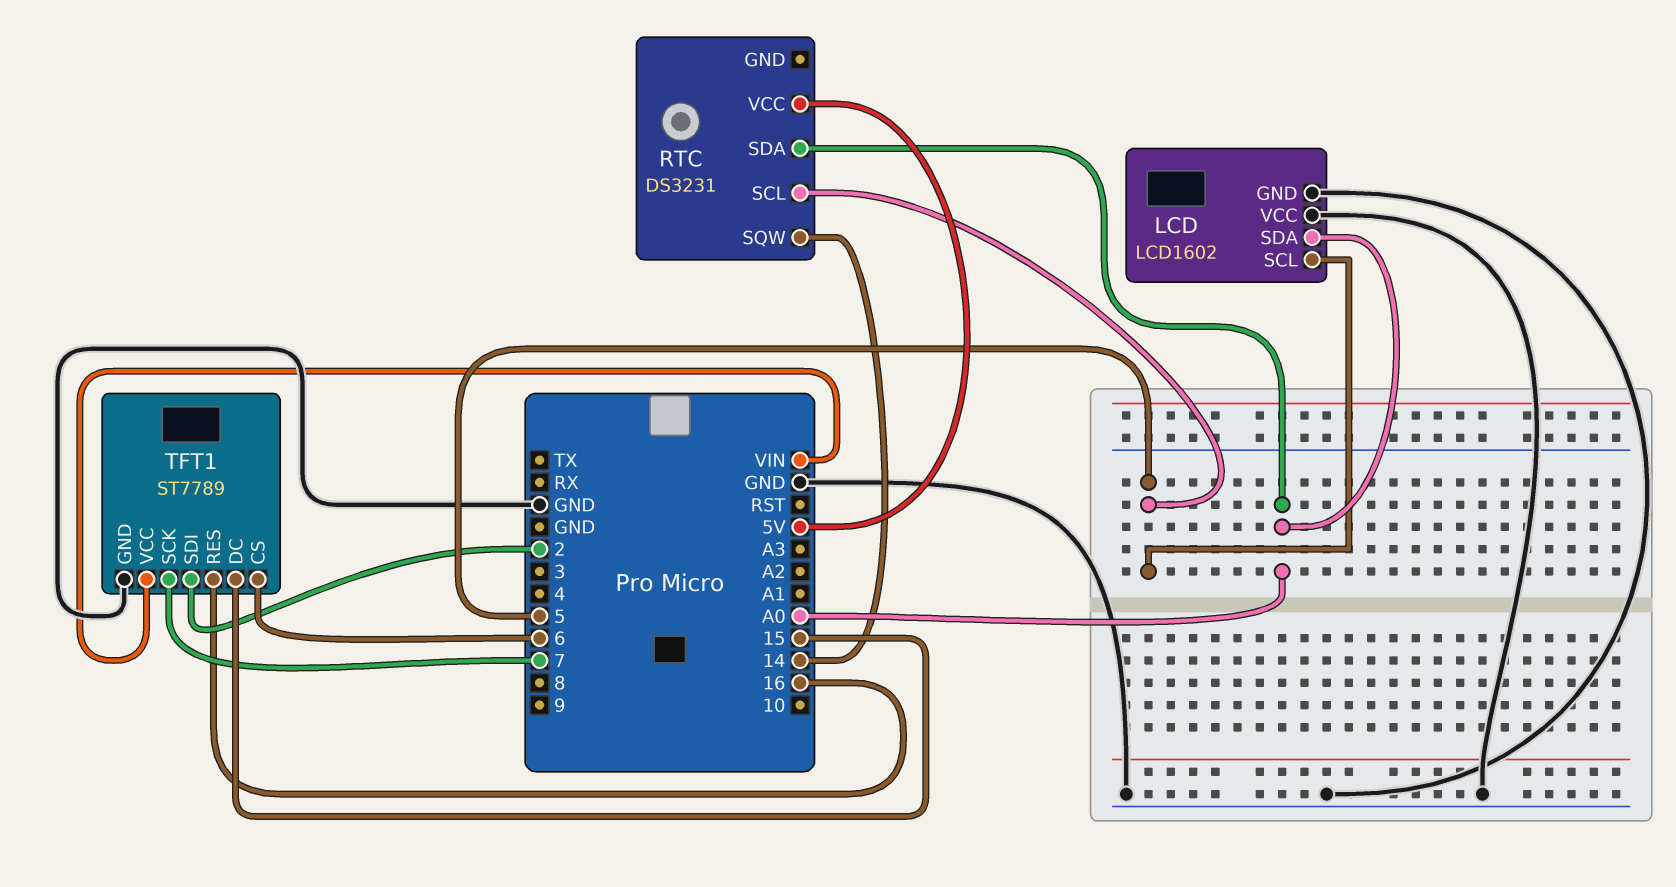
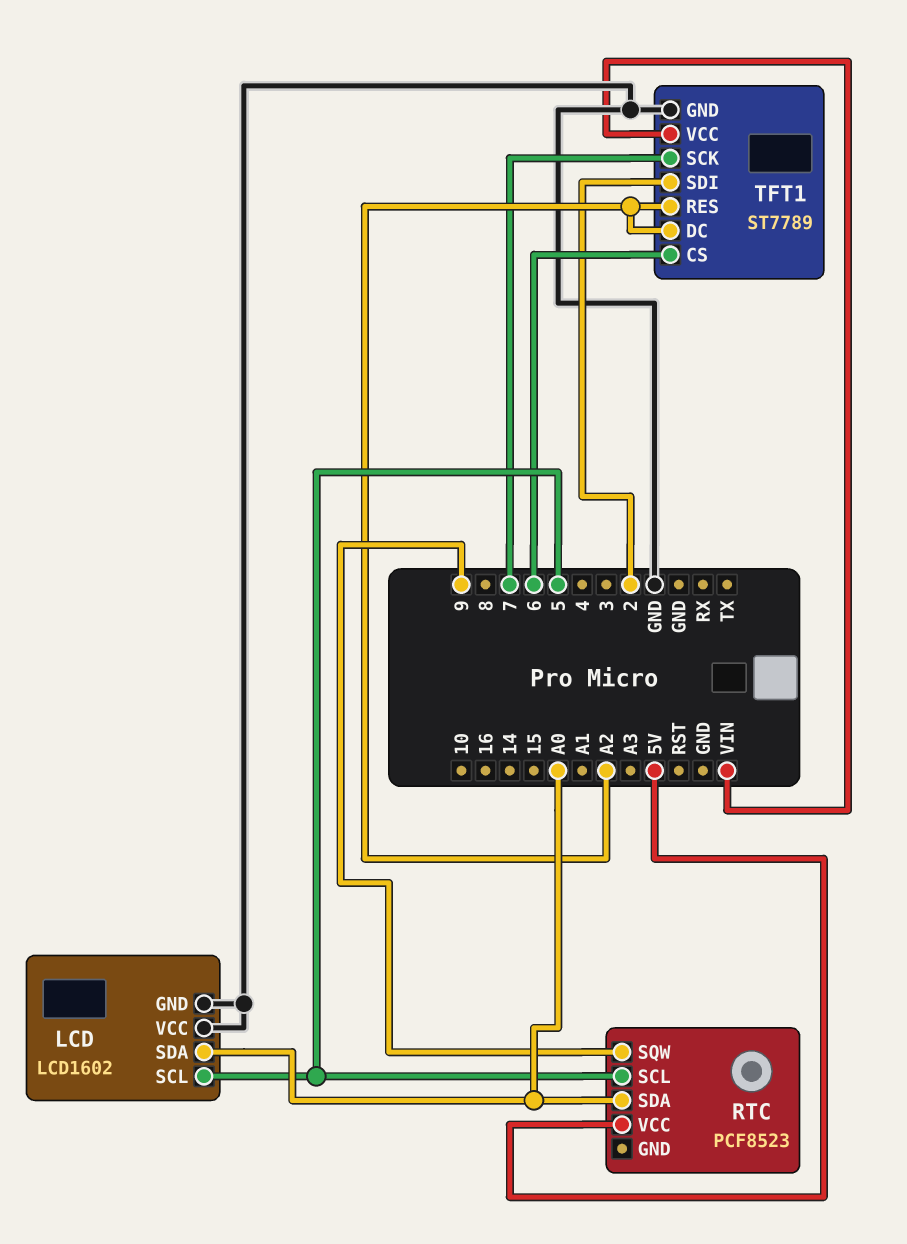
RTC: DS3231 -> PCF8523
RTC pin SQW: 14 -> 9
TFT1 pin DC: 15 -> A2
TFT1 pin RES: 16 -> A2

